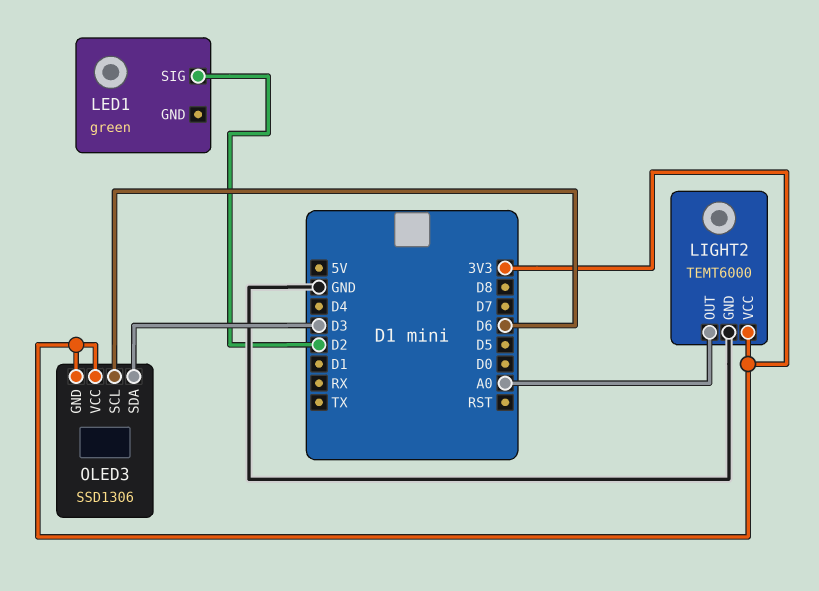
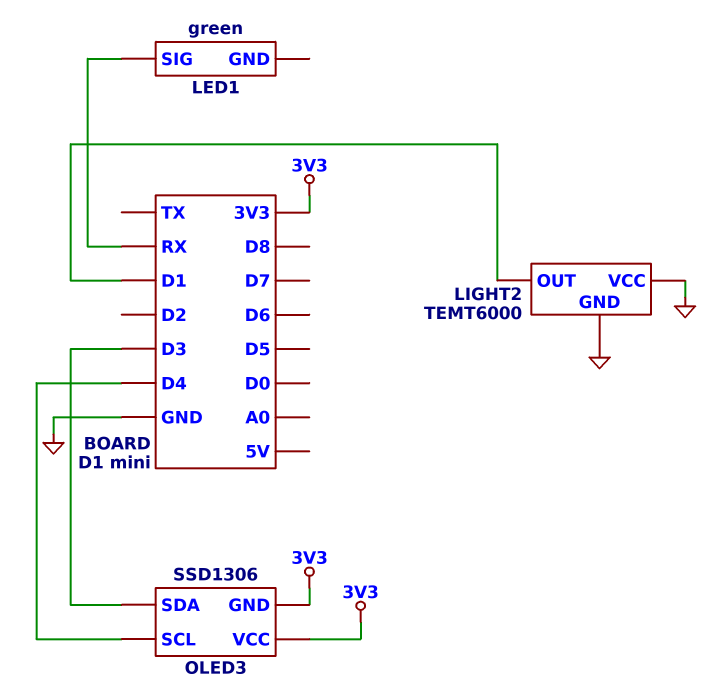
LED1 pin SIG: D2 -> RX
LIGHT2 pin OUT: A0 -> D1
LIGHT2 pin VCC: 3V3 -> GND
OLED3 pin SCL: D6 -> D4

